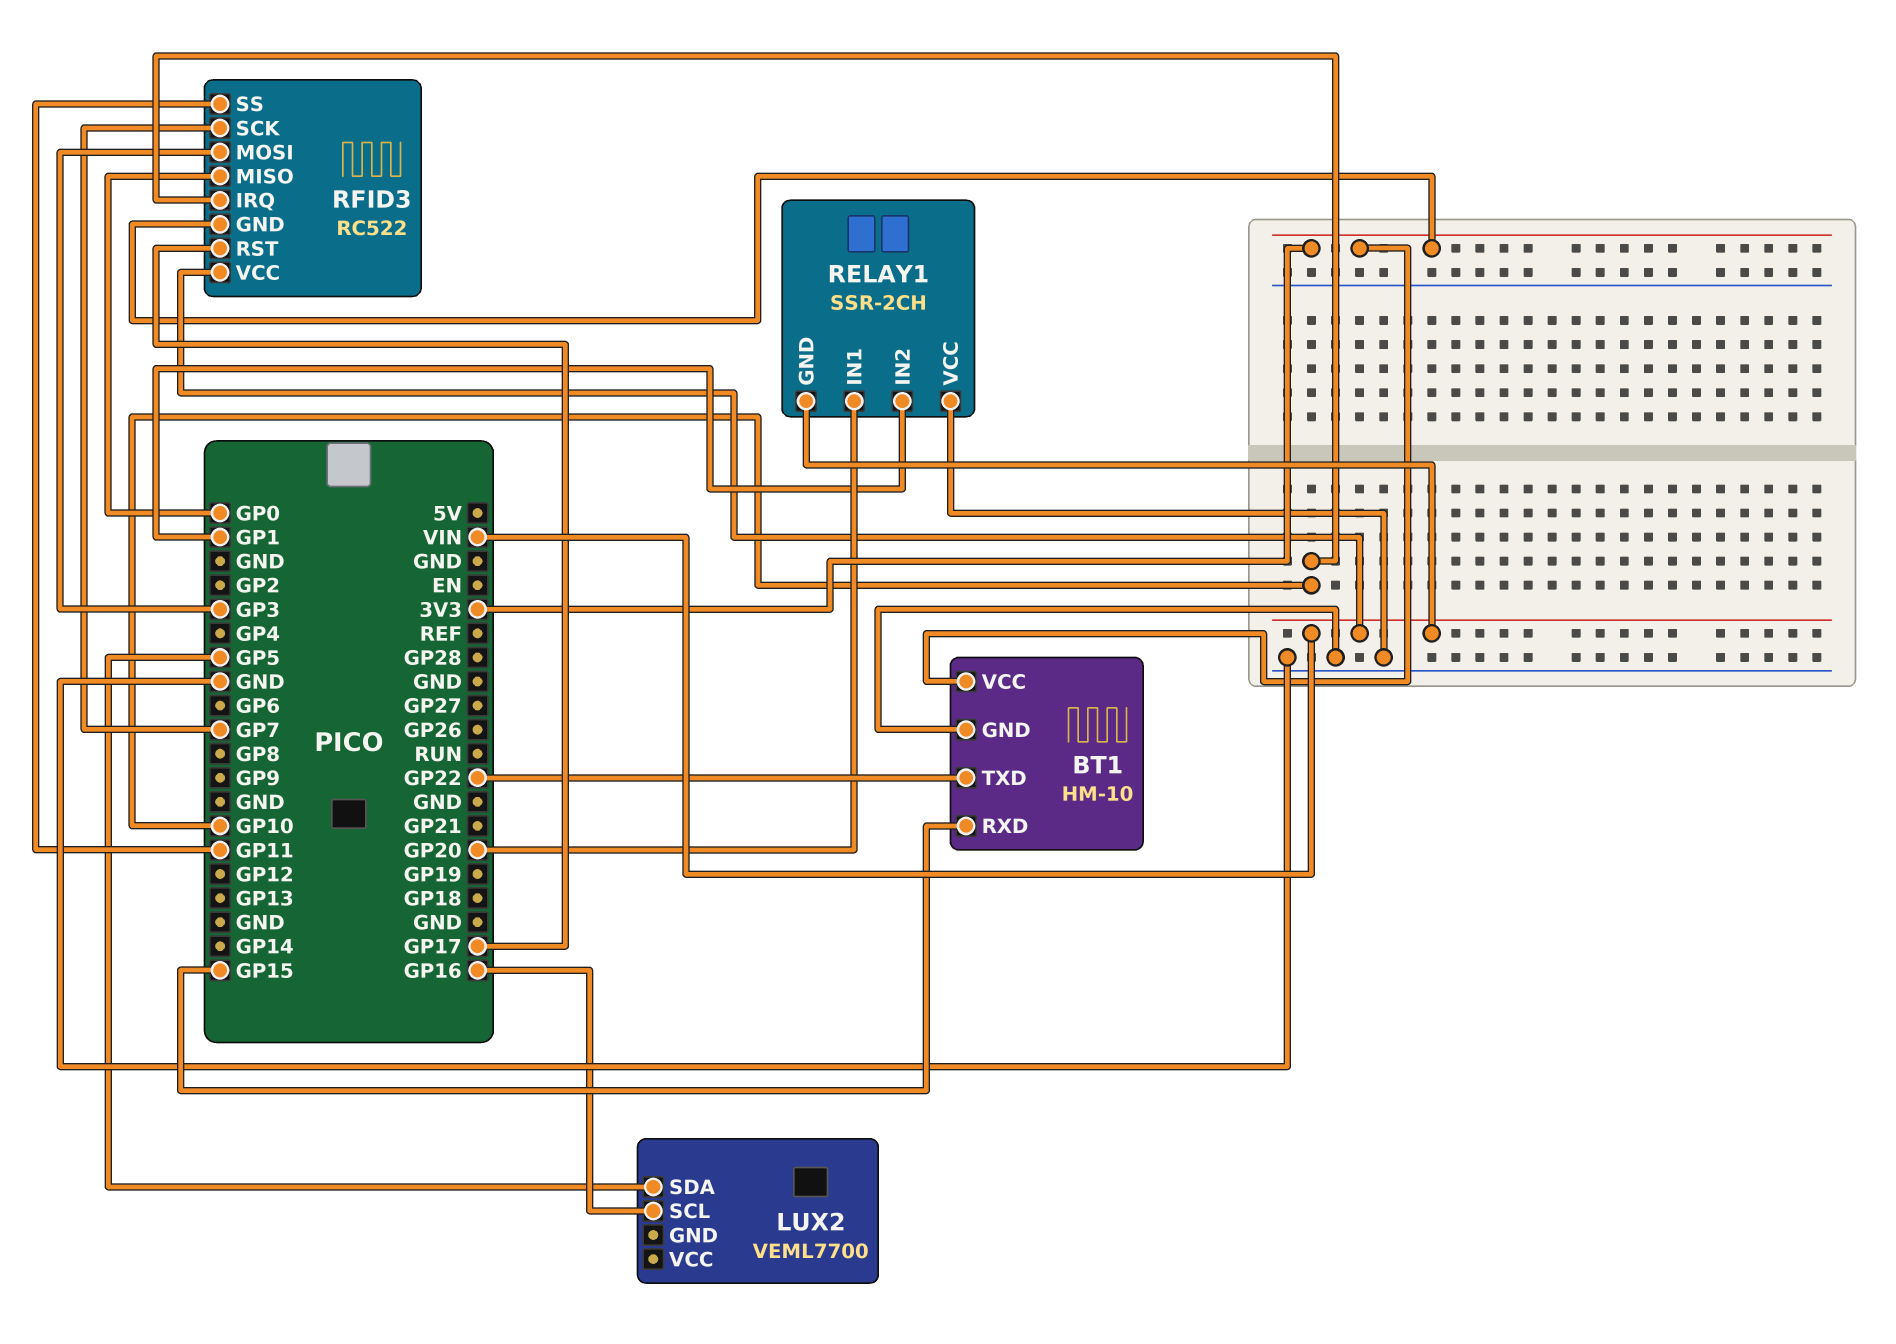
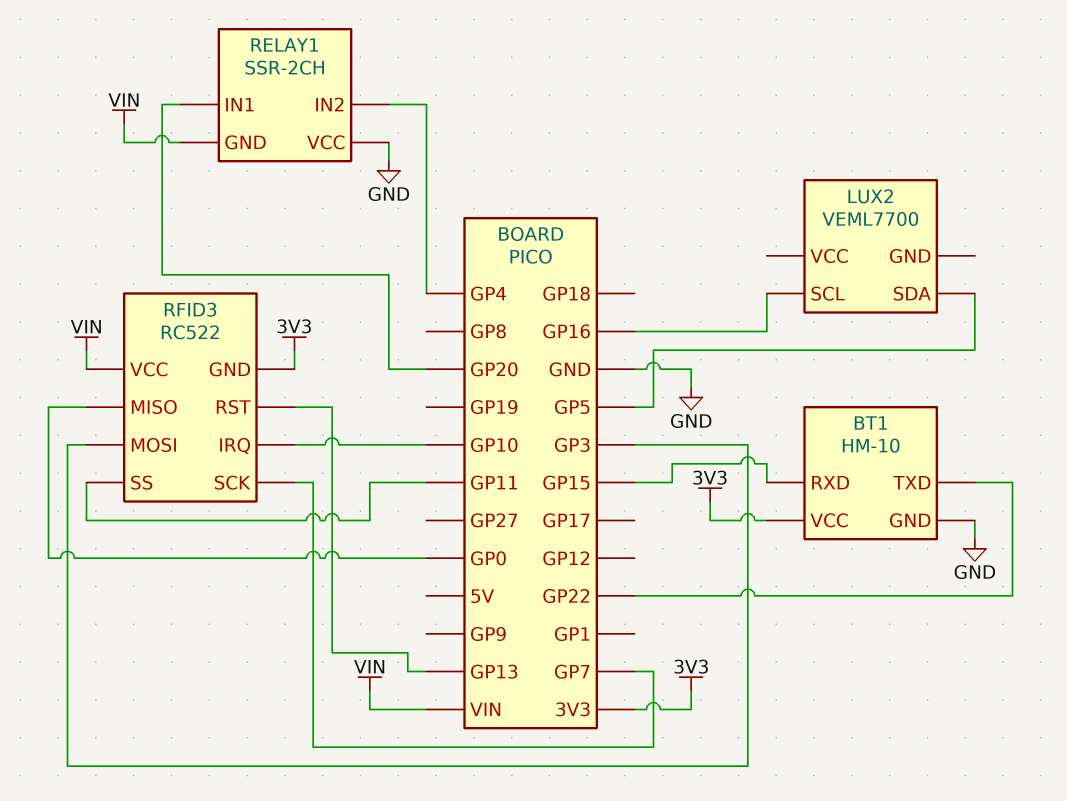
RELAY1 pin IN2: GP1 -> GP4
RFID3 pin RST: GP17 -> GP13

